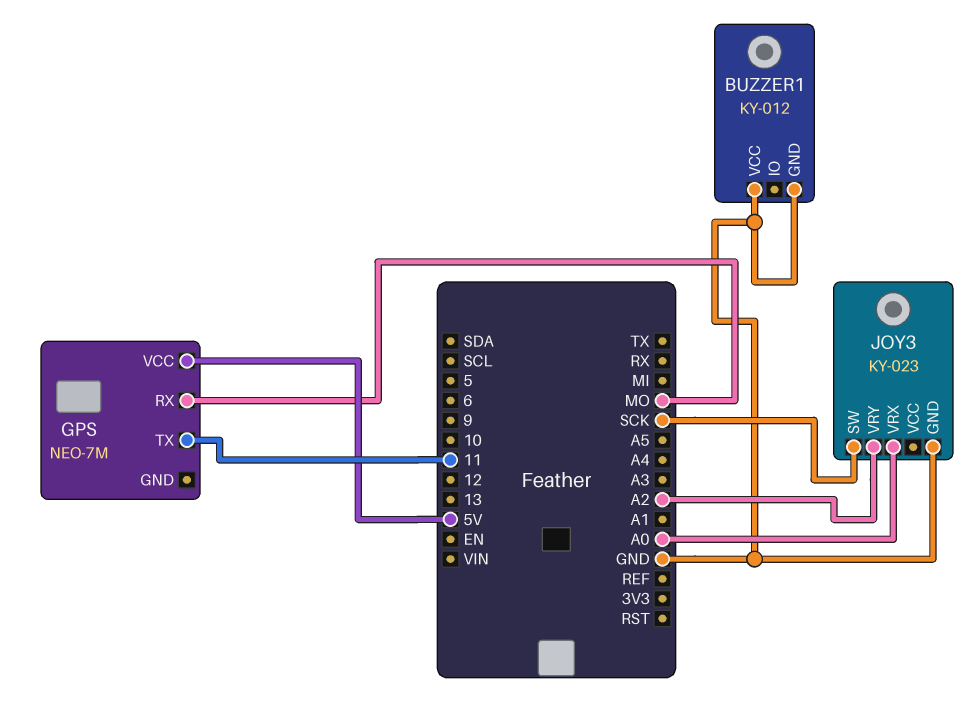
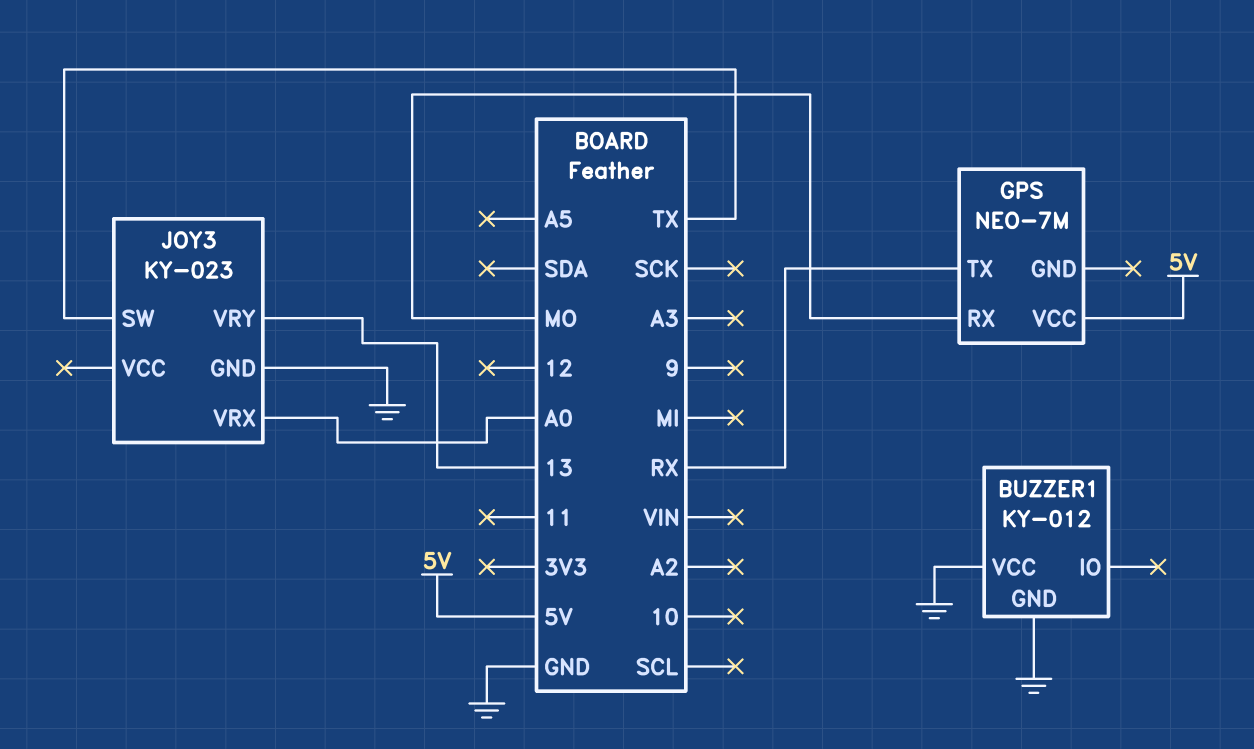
GPS pin TX: 11 -> RX
JOY3 pin SW: SCK -> TX
JOY3 pin VRY: A2 -> 13

